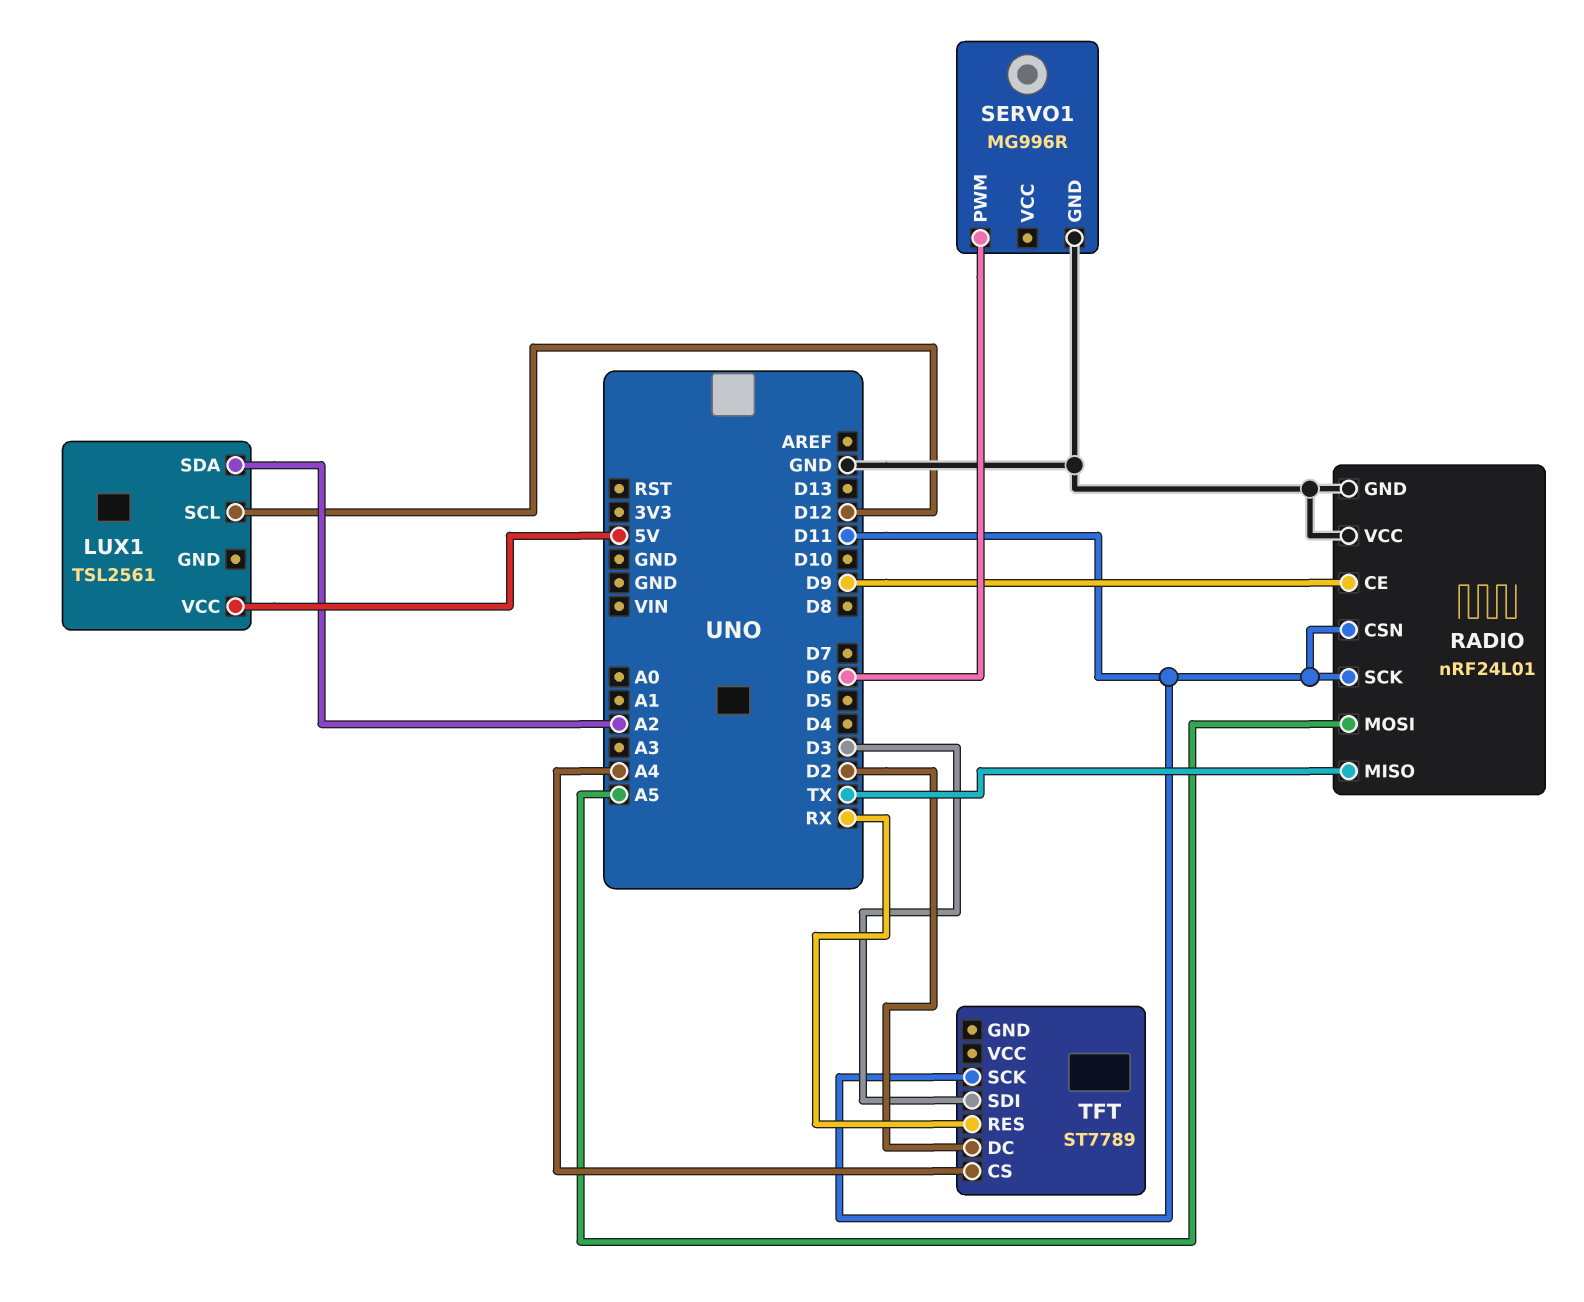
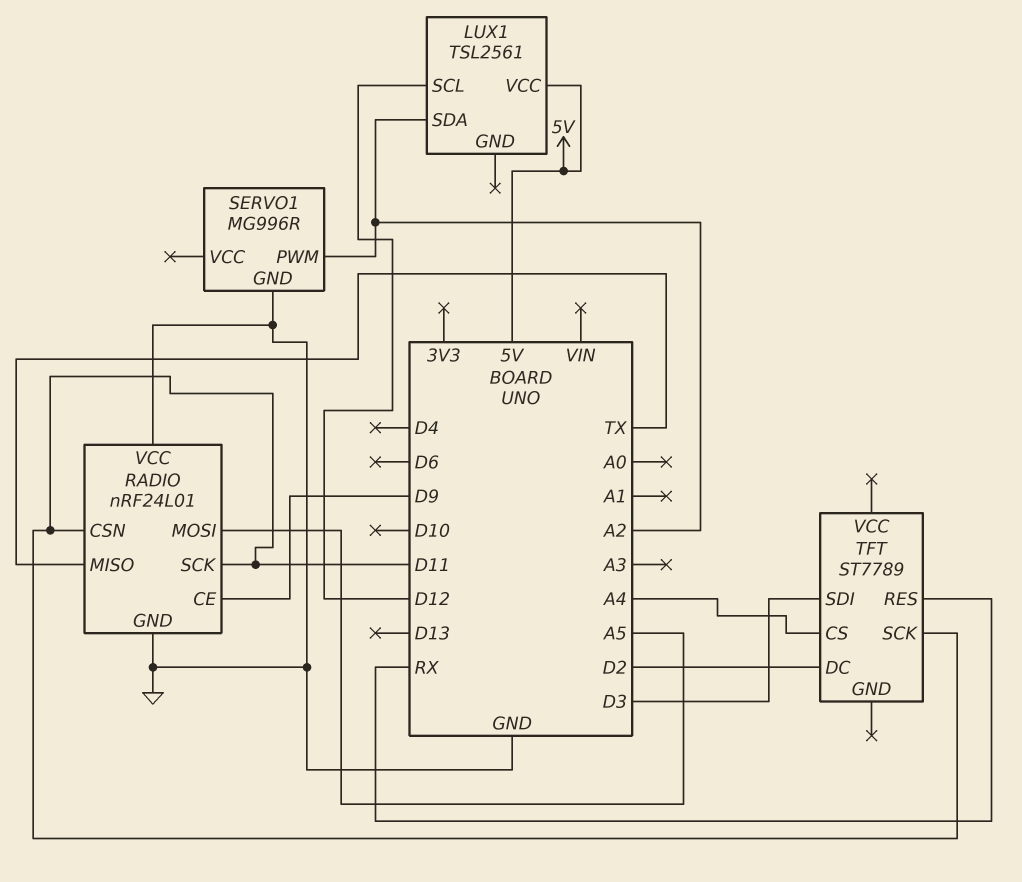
SERVO1 pin PWM: D6 -> A2

